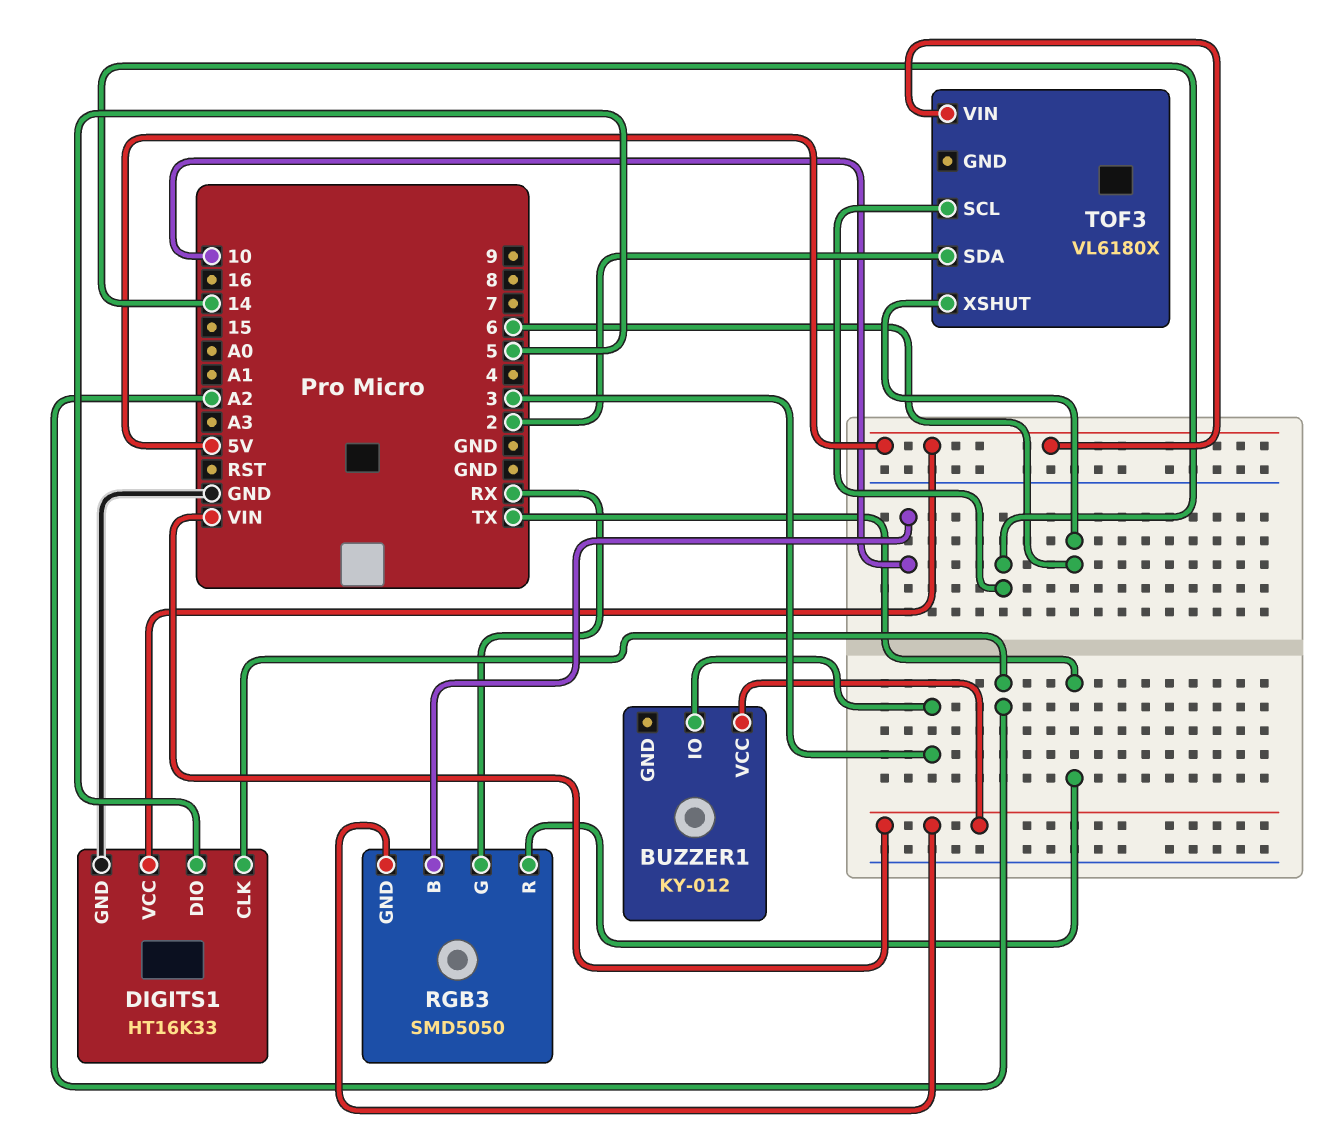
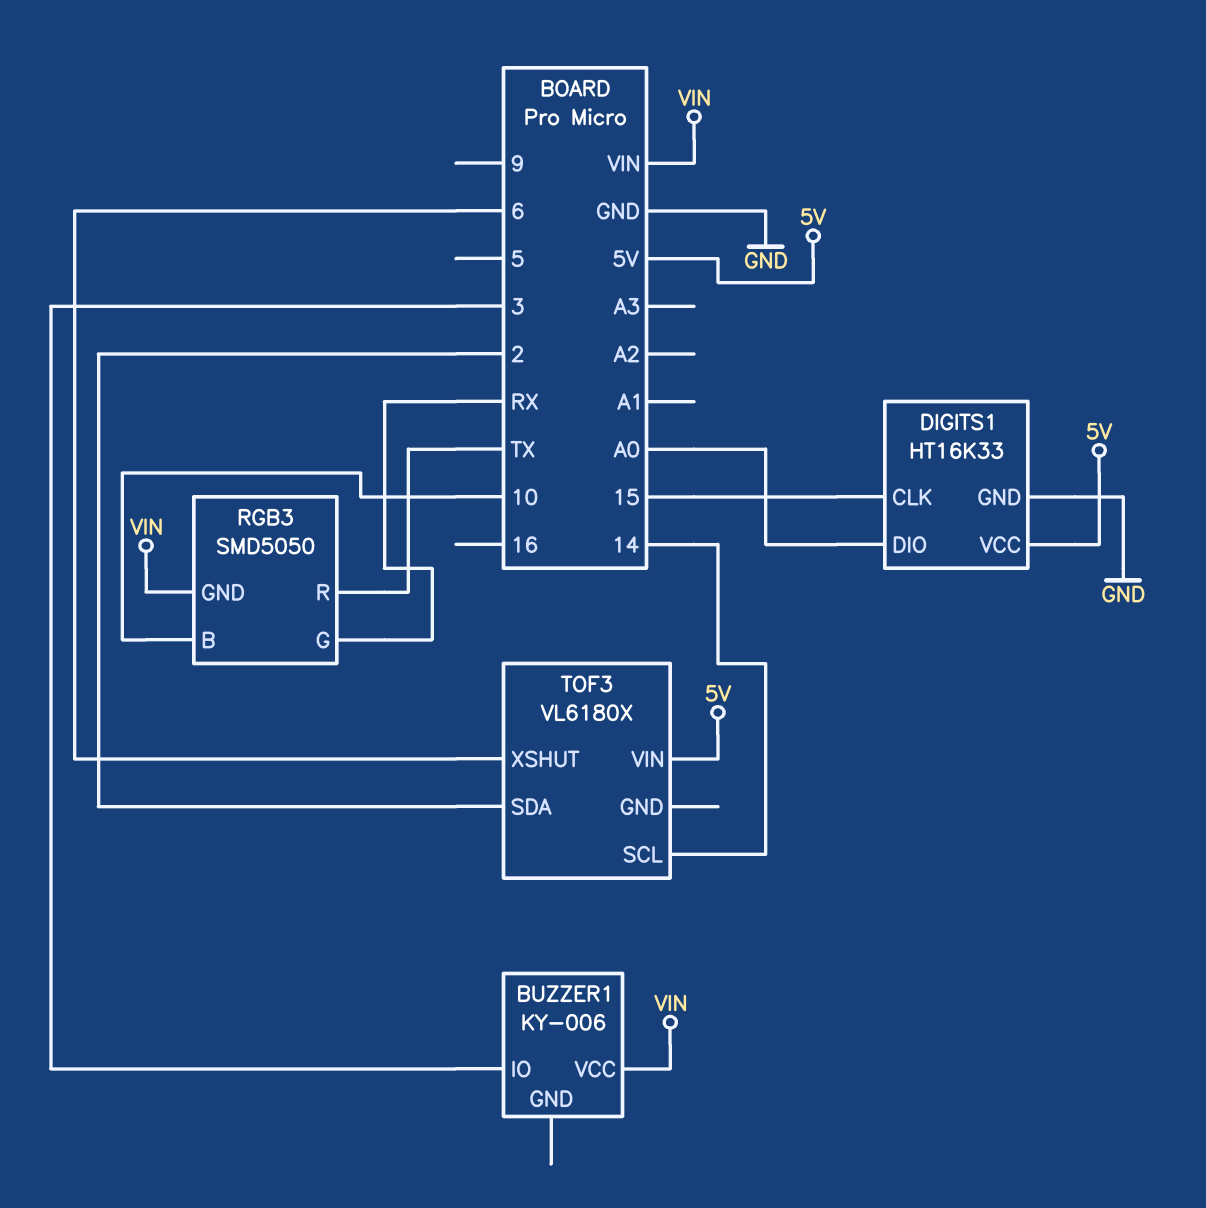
BUZZER1: KY-012 -> KY-006
DIGITS1 pin CLK: A2 -> 15
DIGITS1 pin DIO: 5 -> A0

